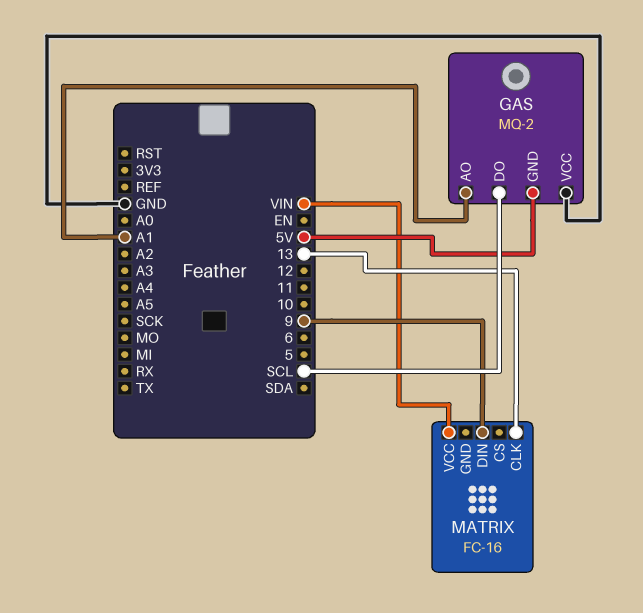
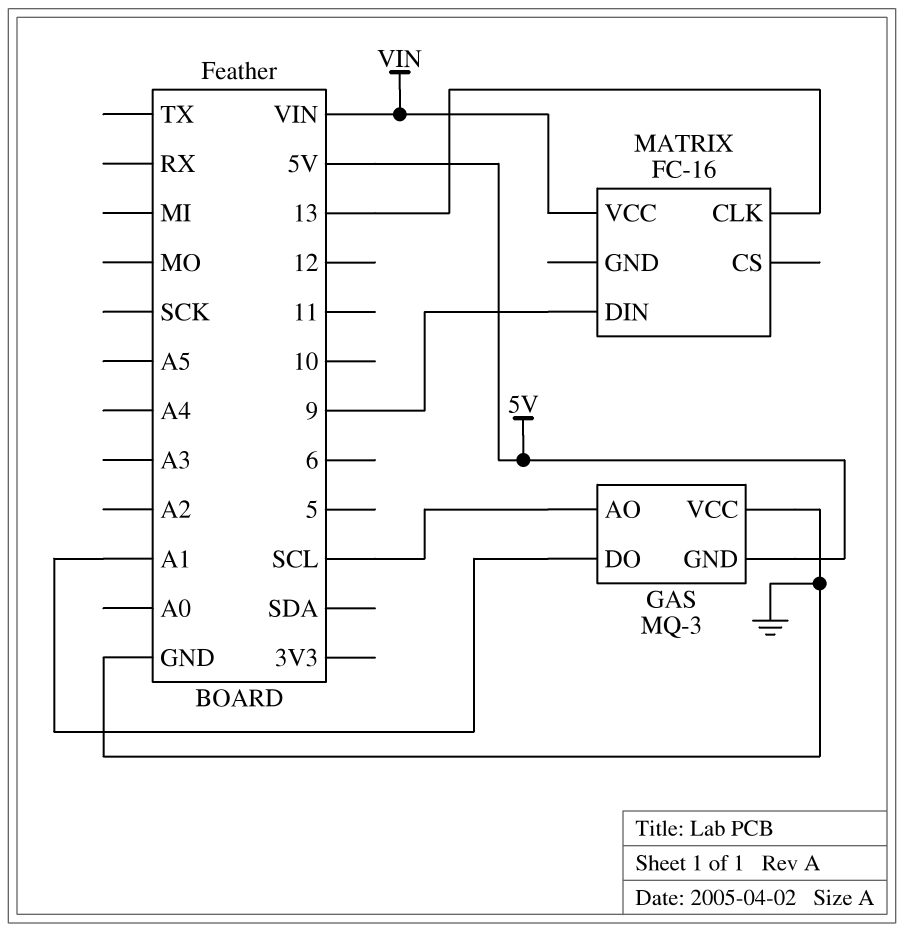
GAS: MQ-2 -> MQ-3
GAS pin AO: A1 -> SCL
GAS pin DO: SCL -> A1

